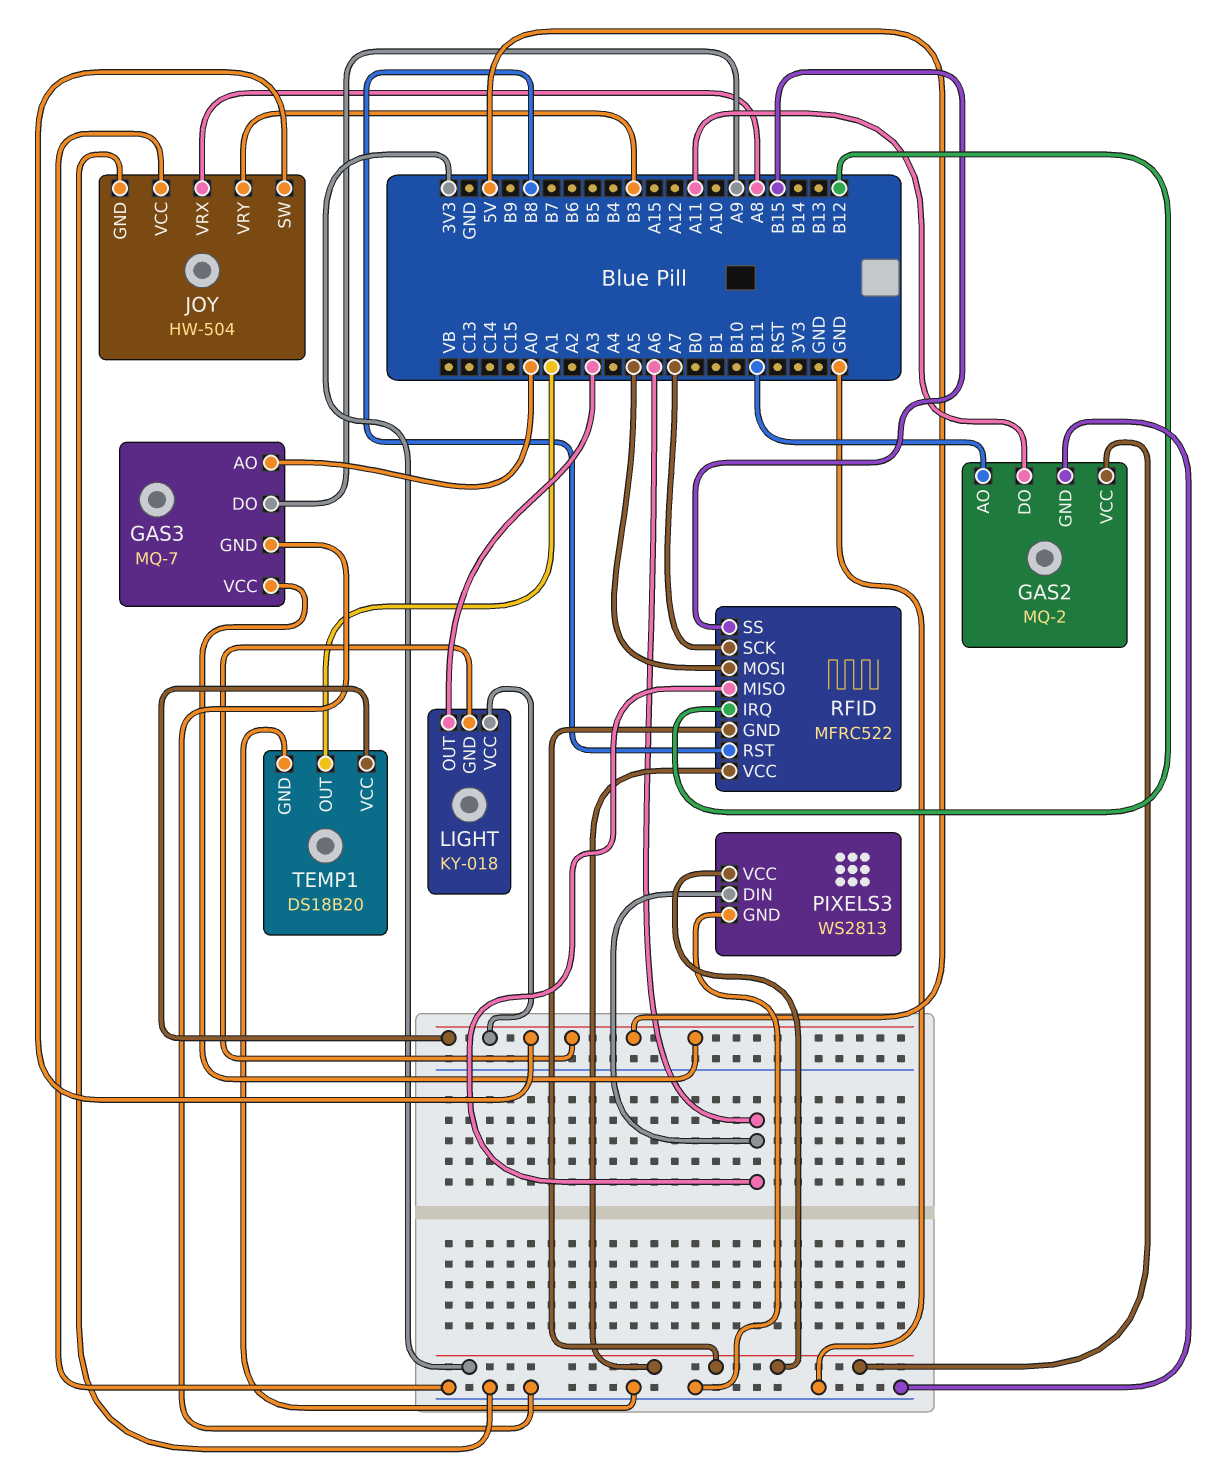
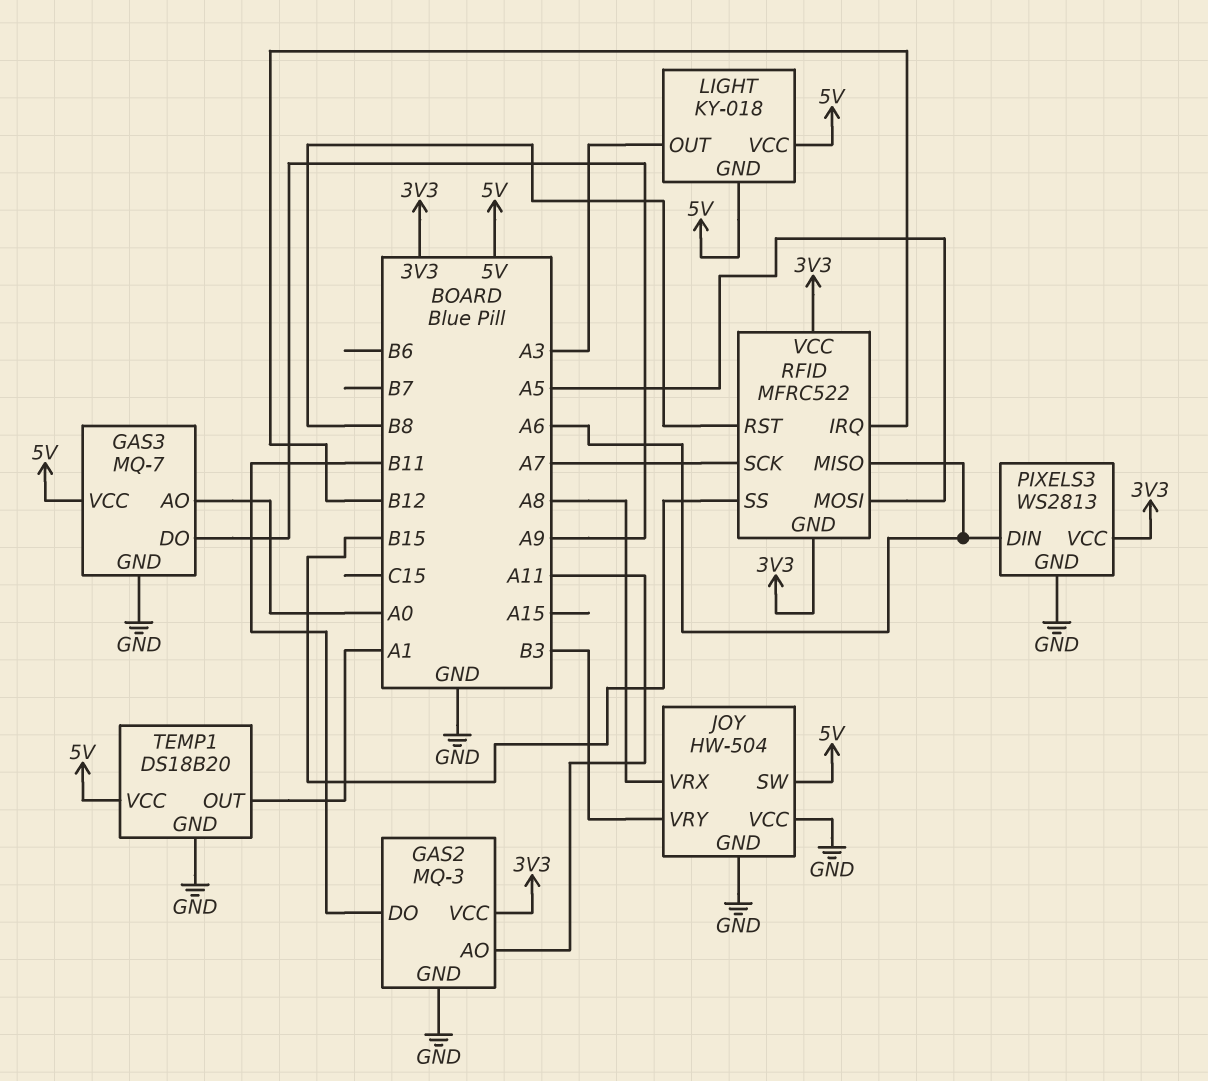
GAS2: MQ-2 -> MQ-3
GAS2 pin AO: B11 -> A11
GAS2 pin DO: A11 -> B11

